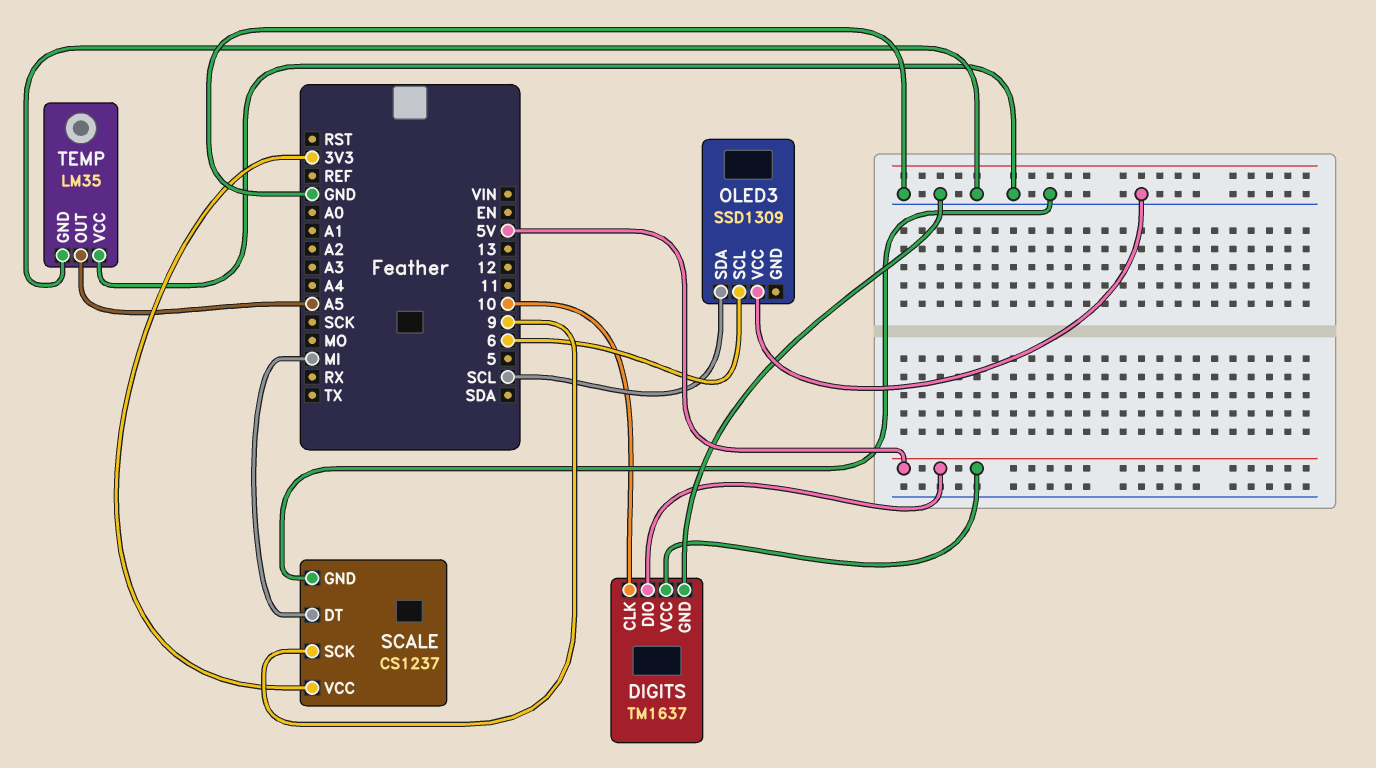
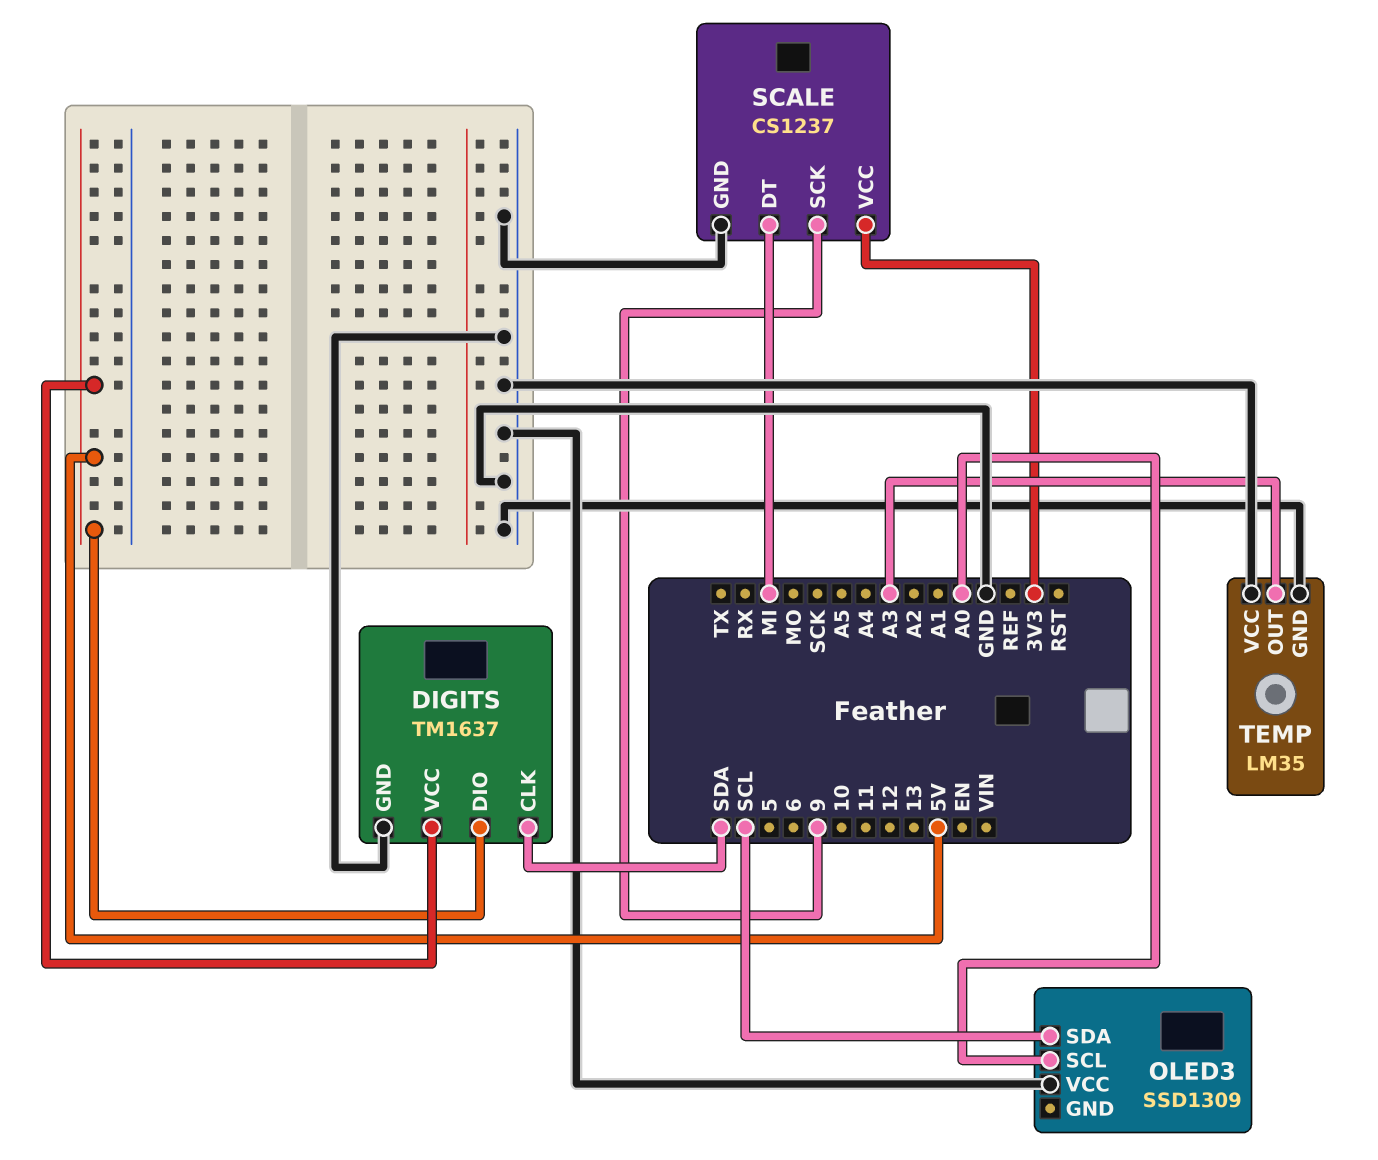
DIGITS pin CLK: 10 -> SDA
OLED3 pin SCL: 6 -> A0
TEMP pin OUT: A5 -> A3

